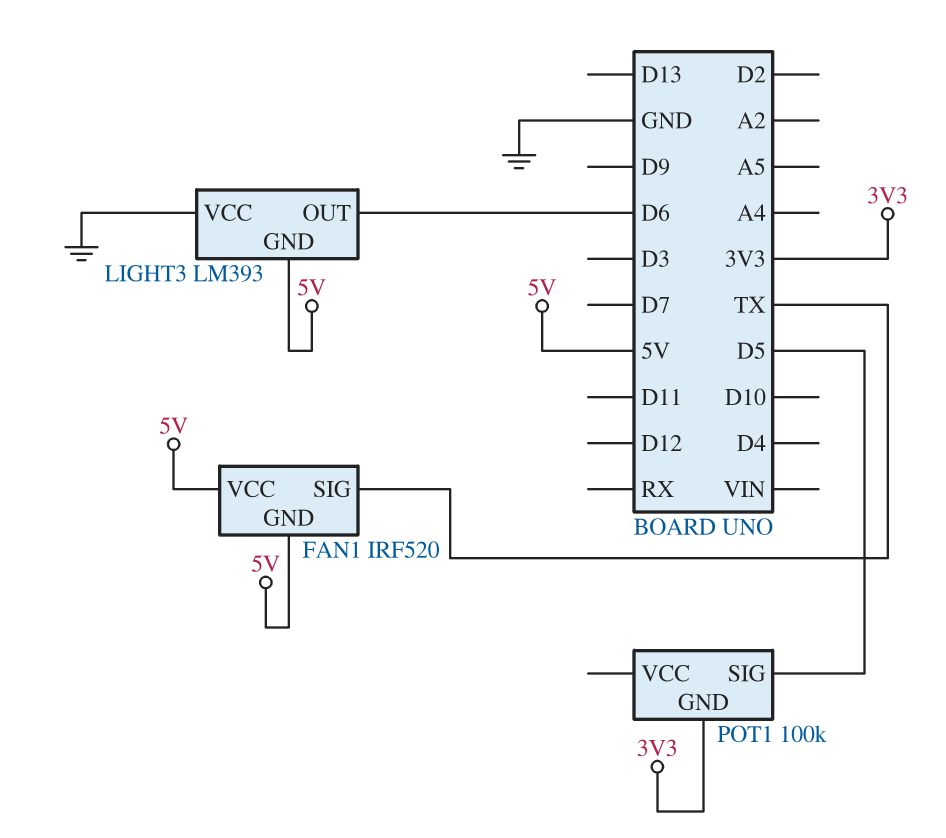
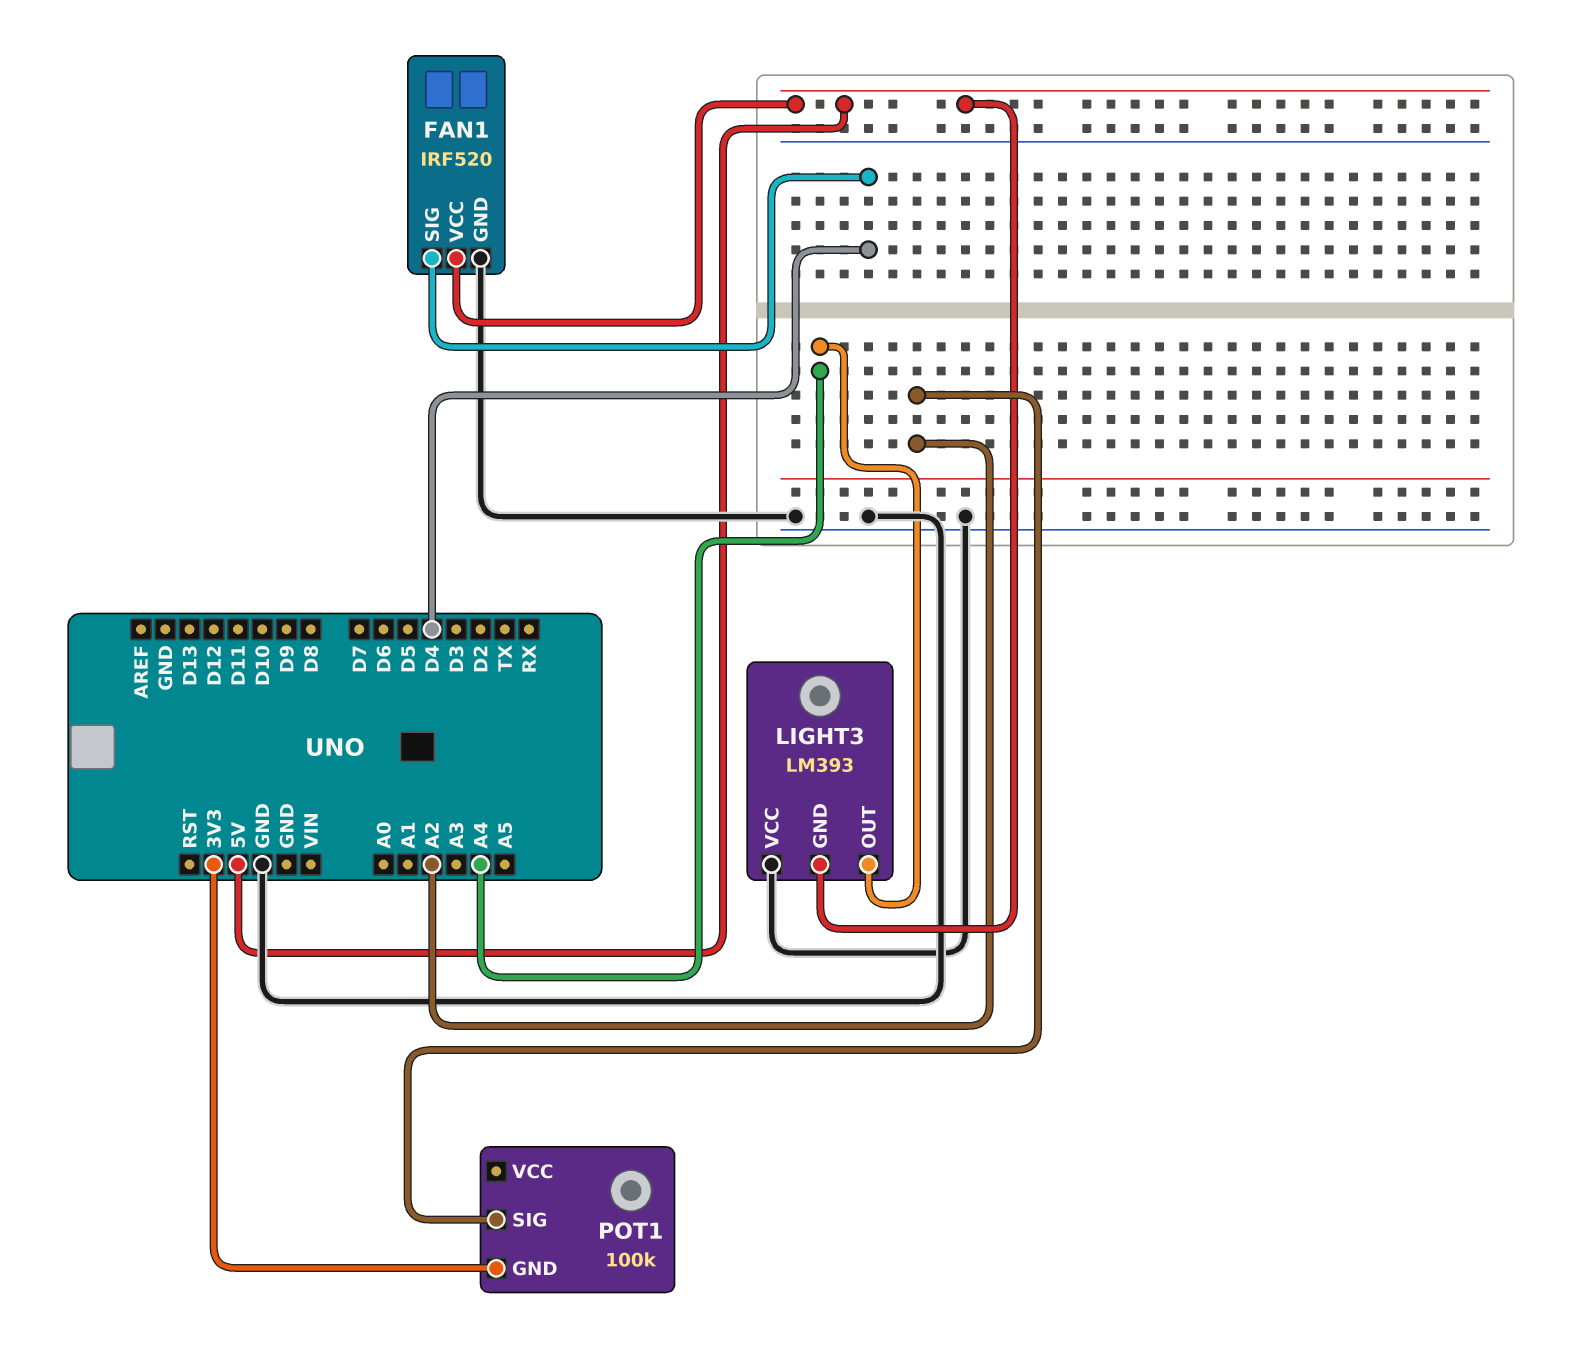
FAN1 pin GND: 5V -> GND
FAN1 pin SIG: TX -> D4
LIGHT3 pin OUT: D6 -> A4
POT1 pin SIG: D5 -> A2

